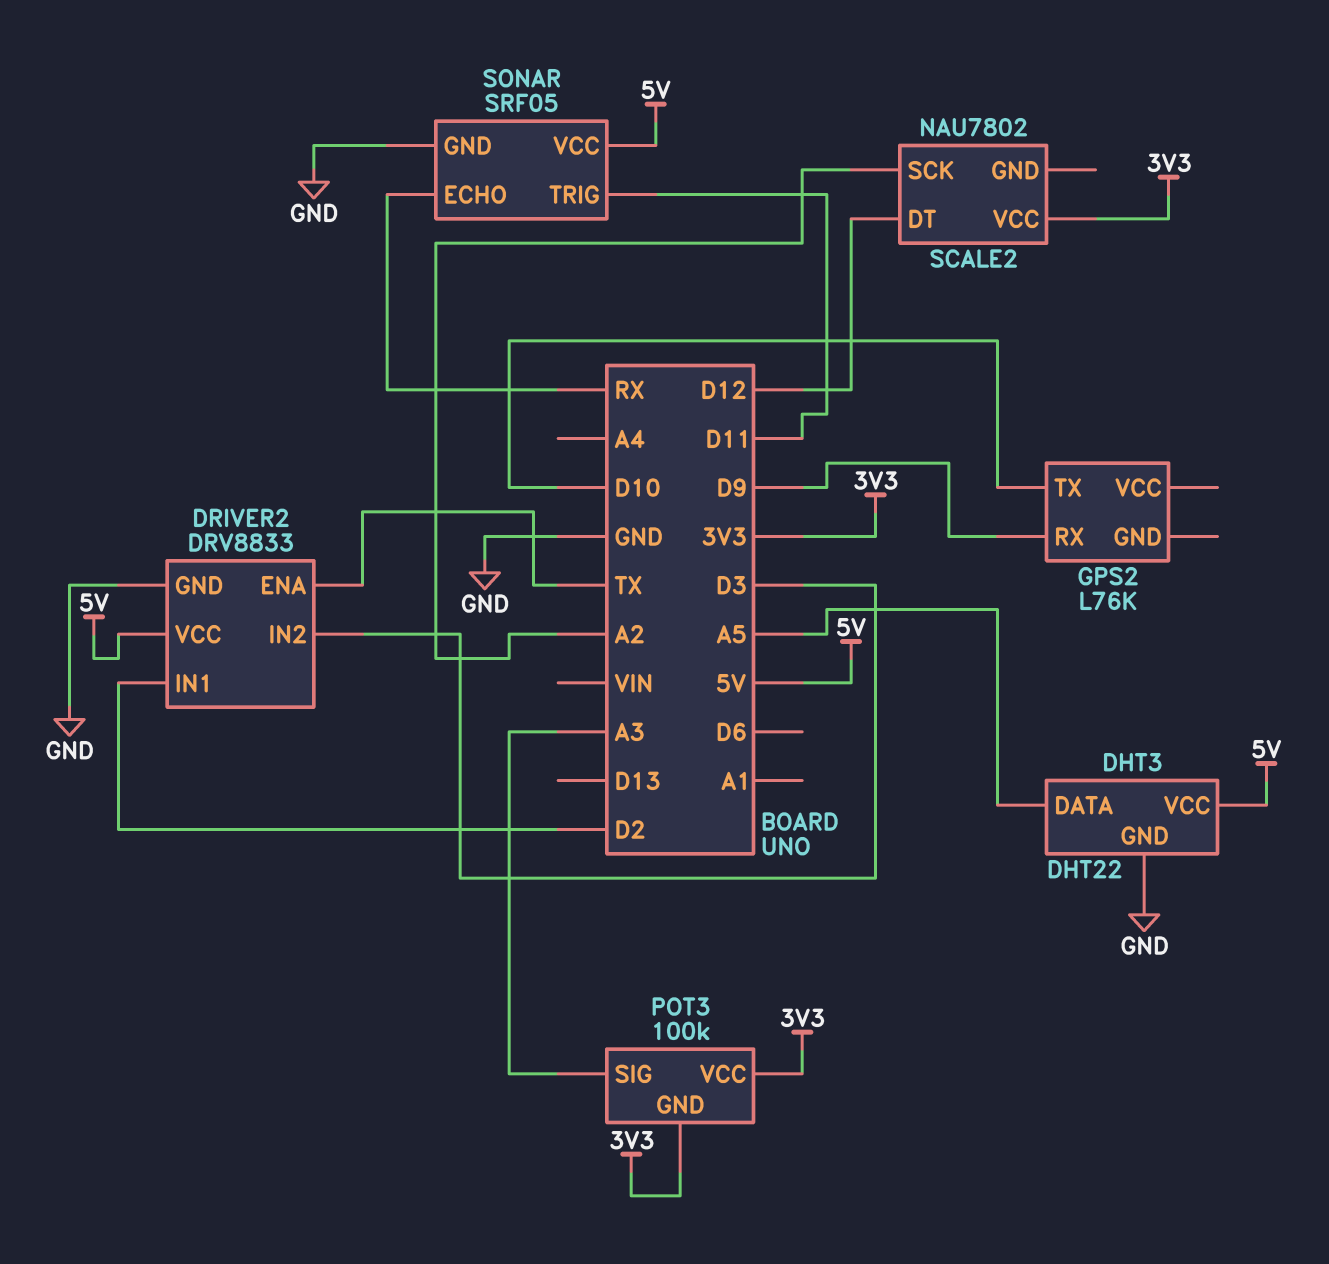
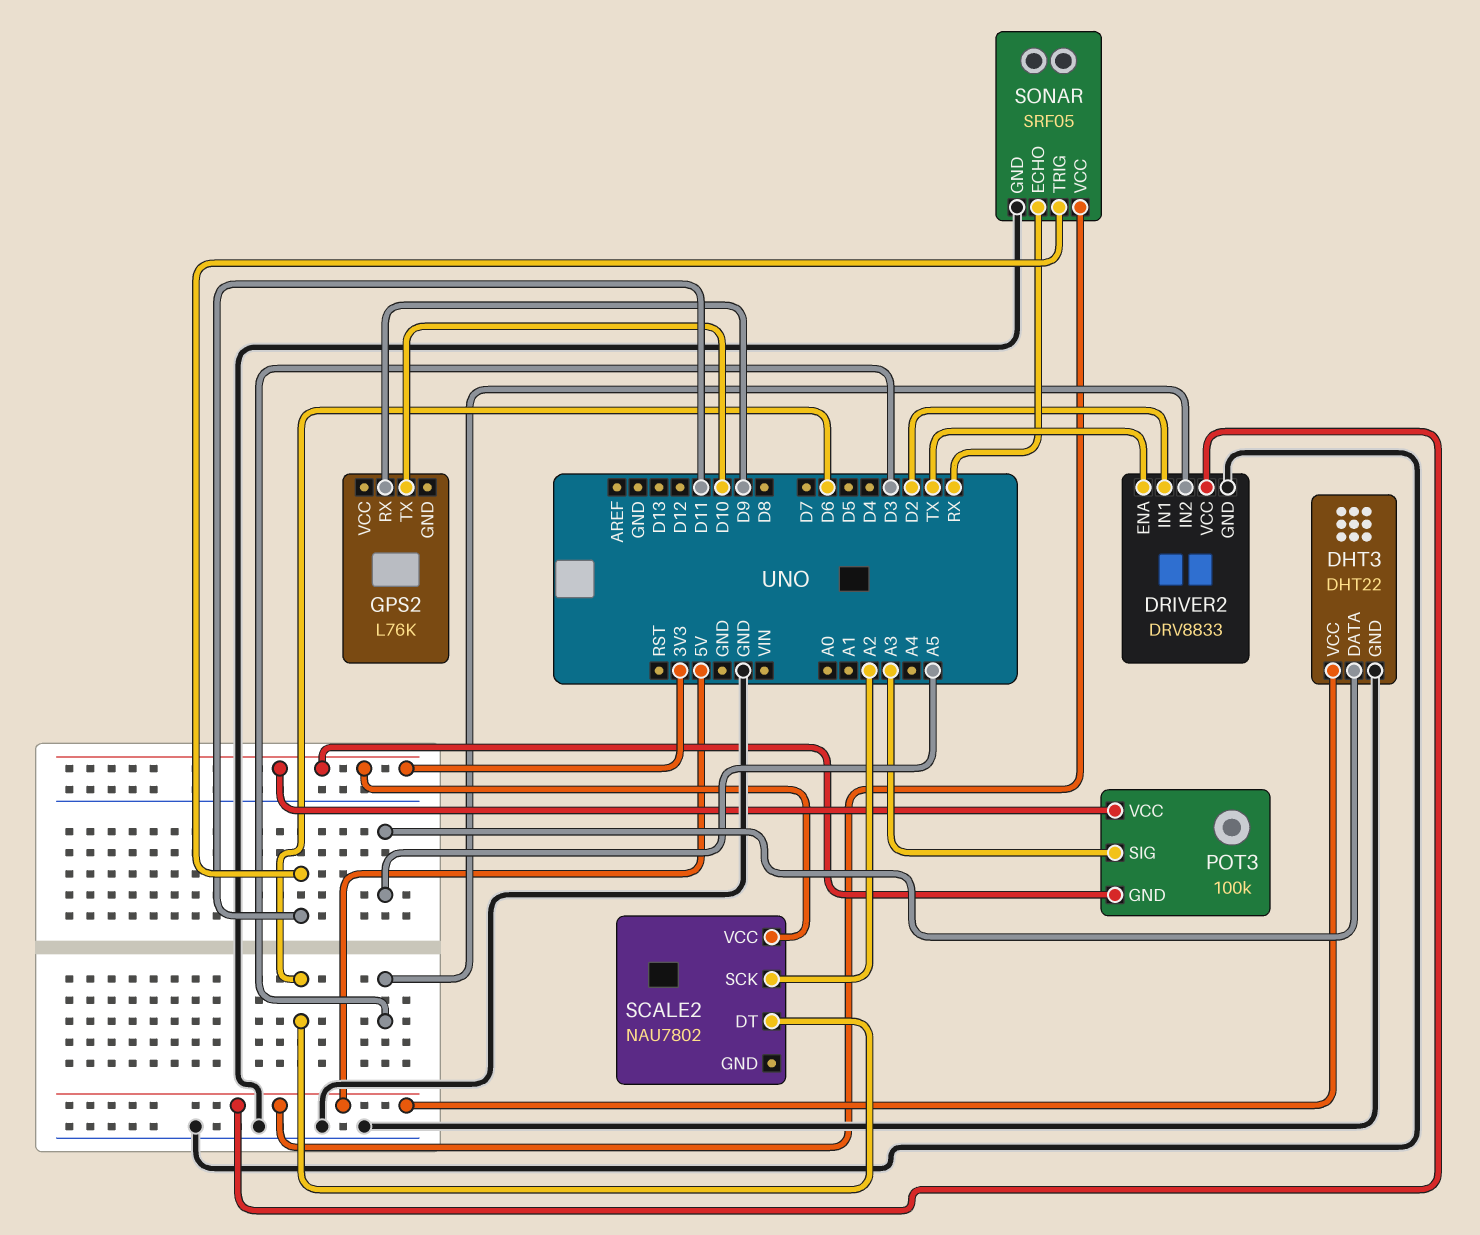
SCALE2 pin DT: D12 -> D6

